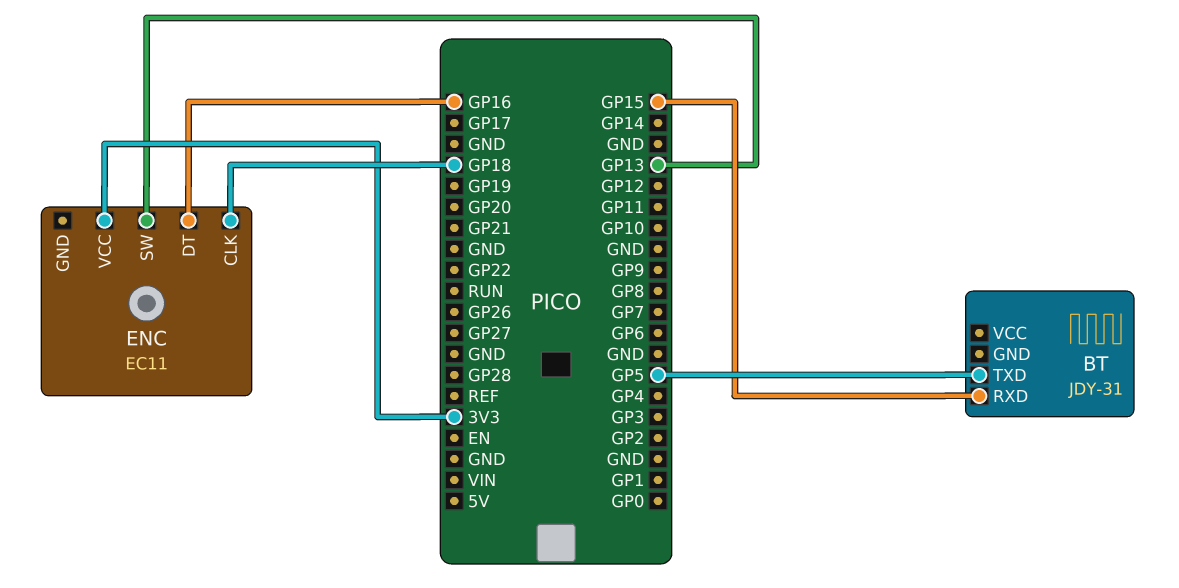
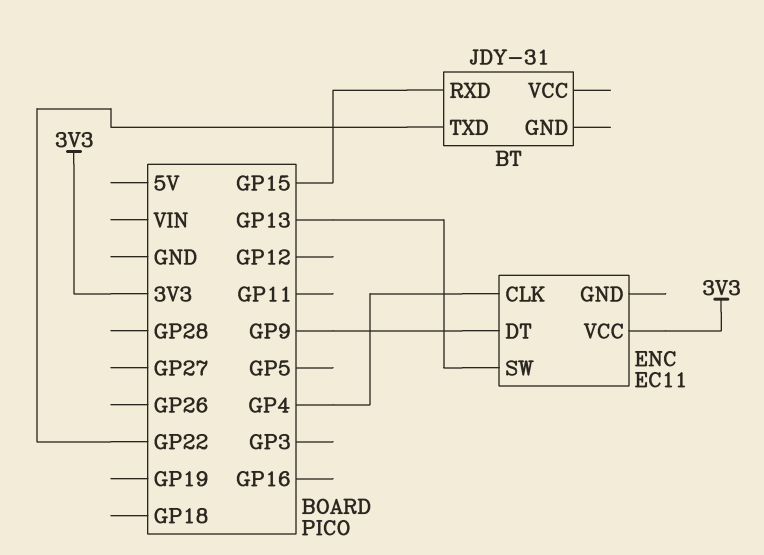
BT pin TXD: GP5 -> GP22
ENC pin CLK: GP18 -> GP4
ENC pin DT: GP16 -> GP9

